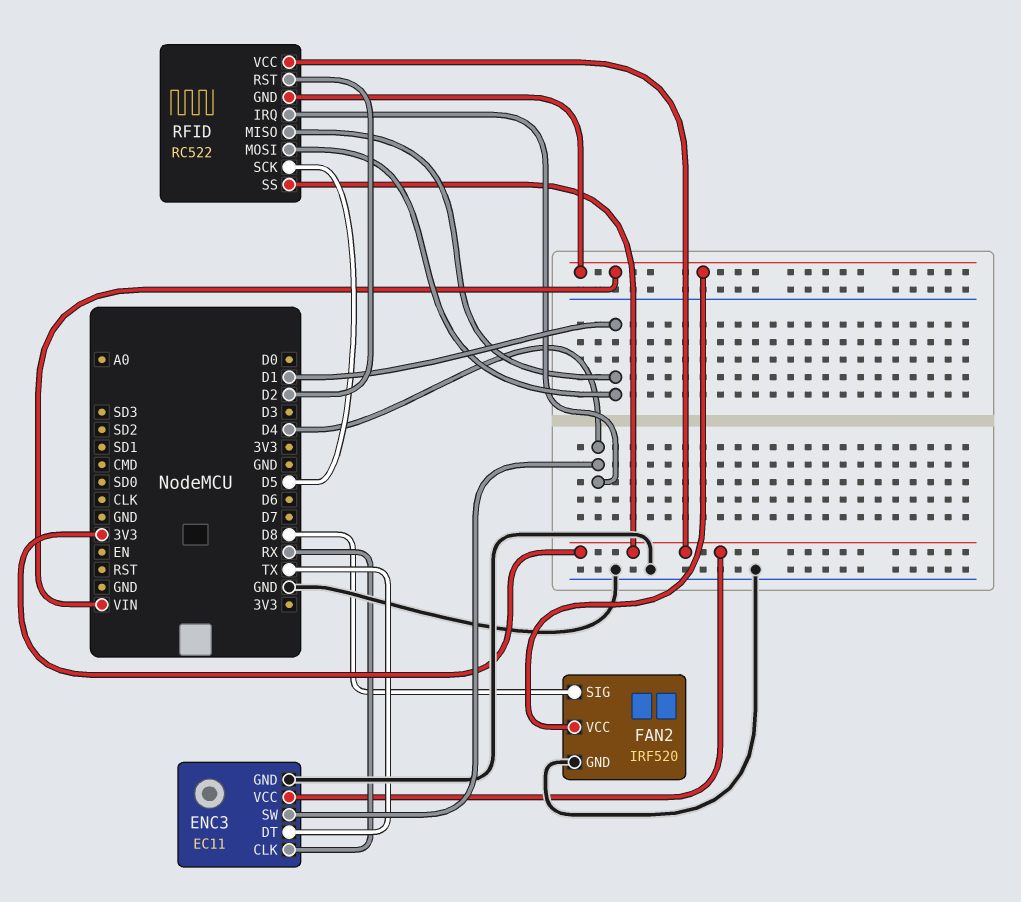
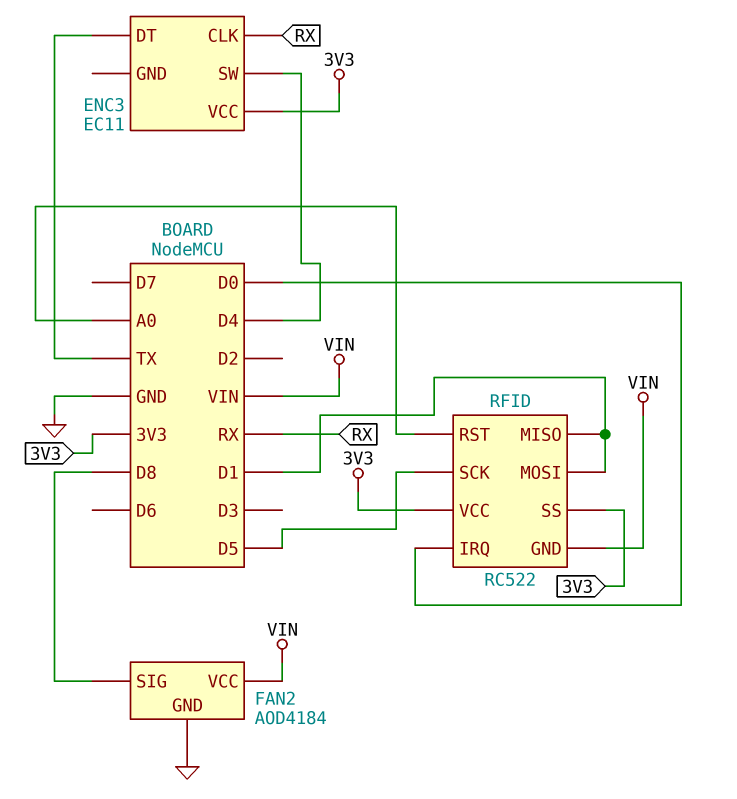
ENC3 pin GND: GND -> none
FAN2: IRF520 -> AOD4184
RFID pin IRQ: D4 -> D0
RFID pin RST: D2 -> A0

